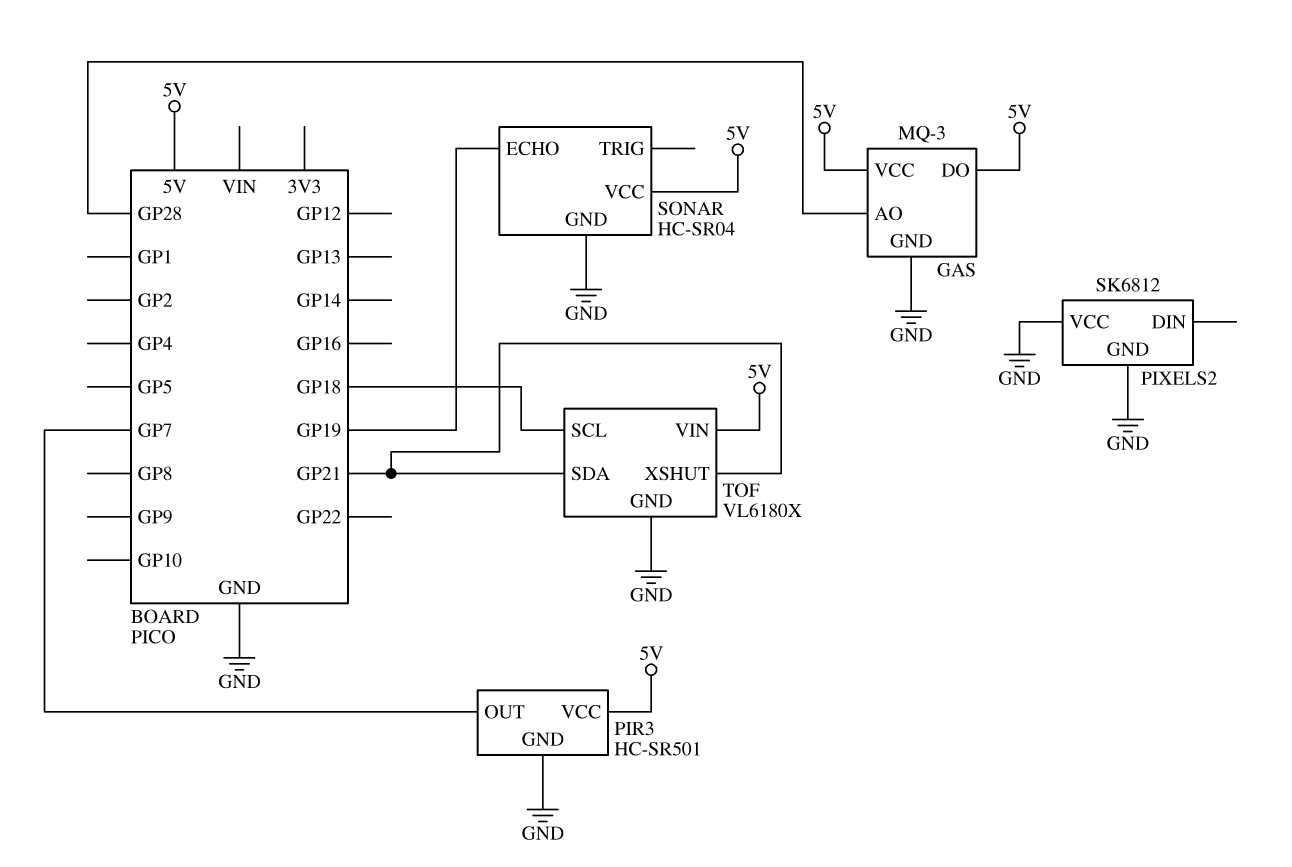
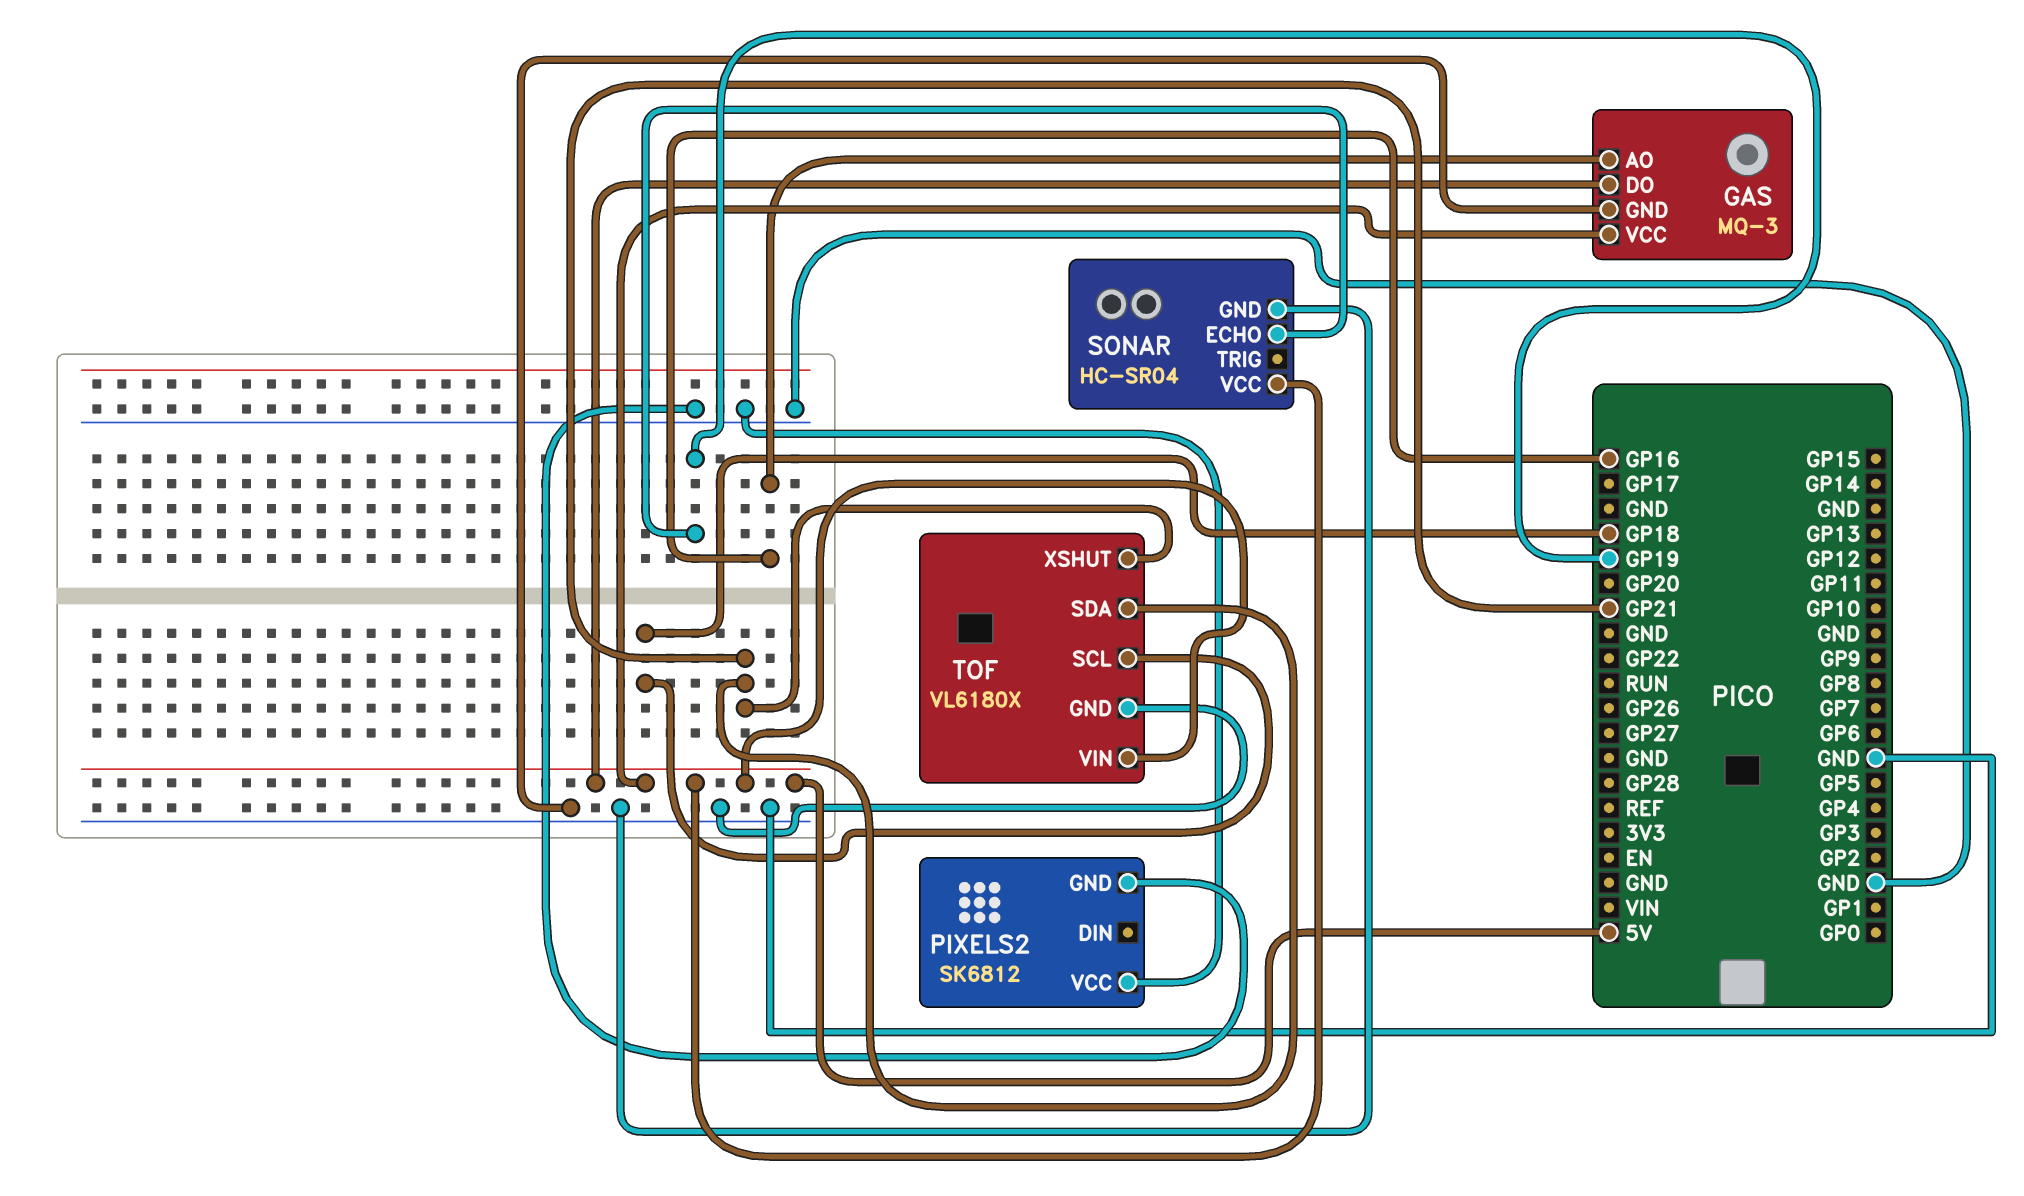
GAS pin AO: GP28 -> GP16
PIR3: HC-SR501 -> none
PIR3 pin GND: GND -> none
PIR3 pin OUT: GP7 -> none
PIR3 pin VCC: 5V -> none

